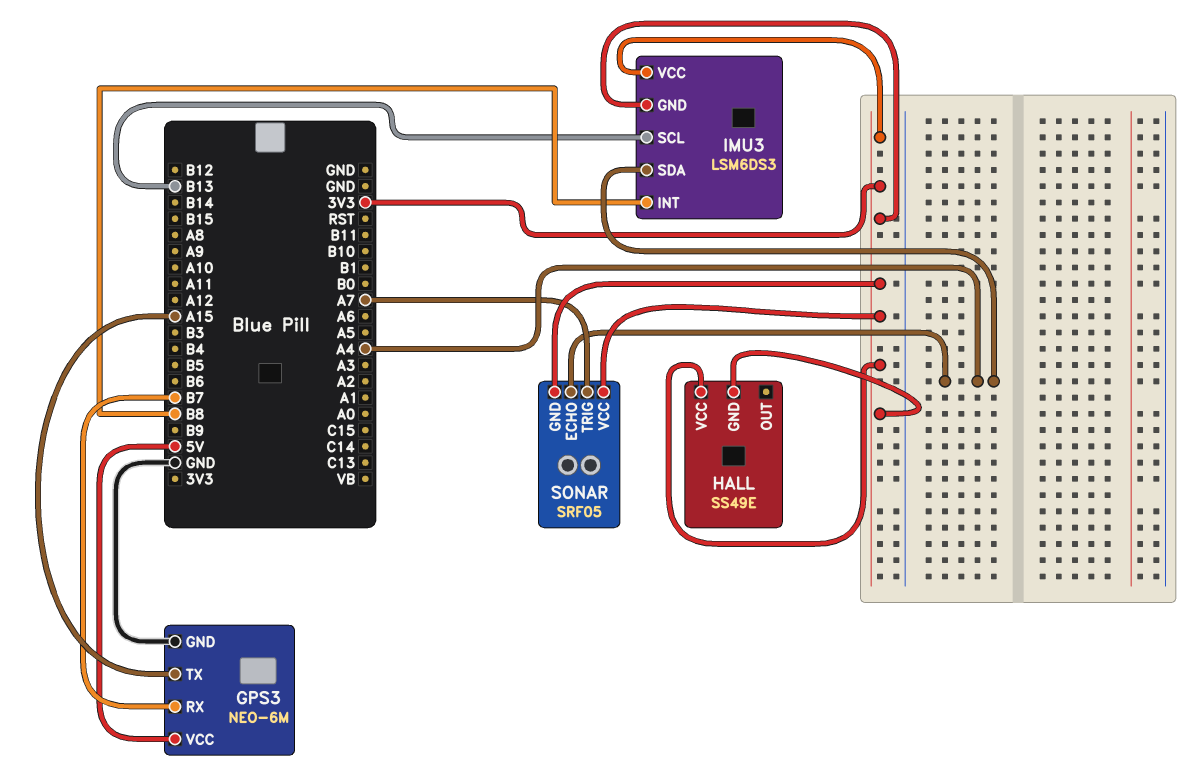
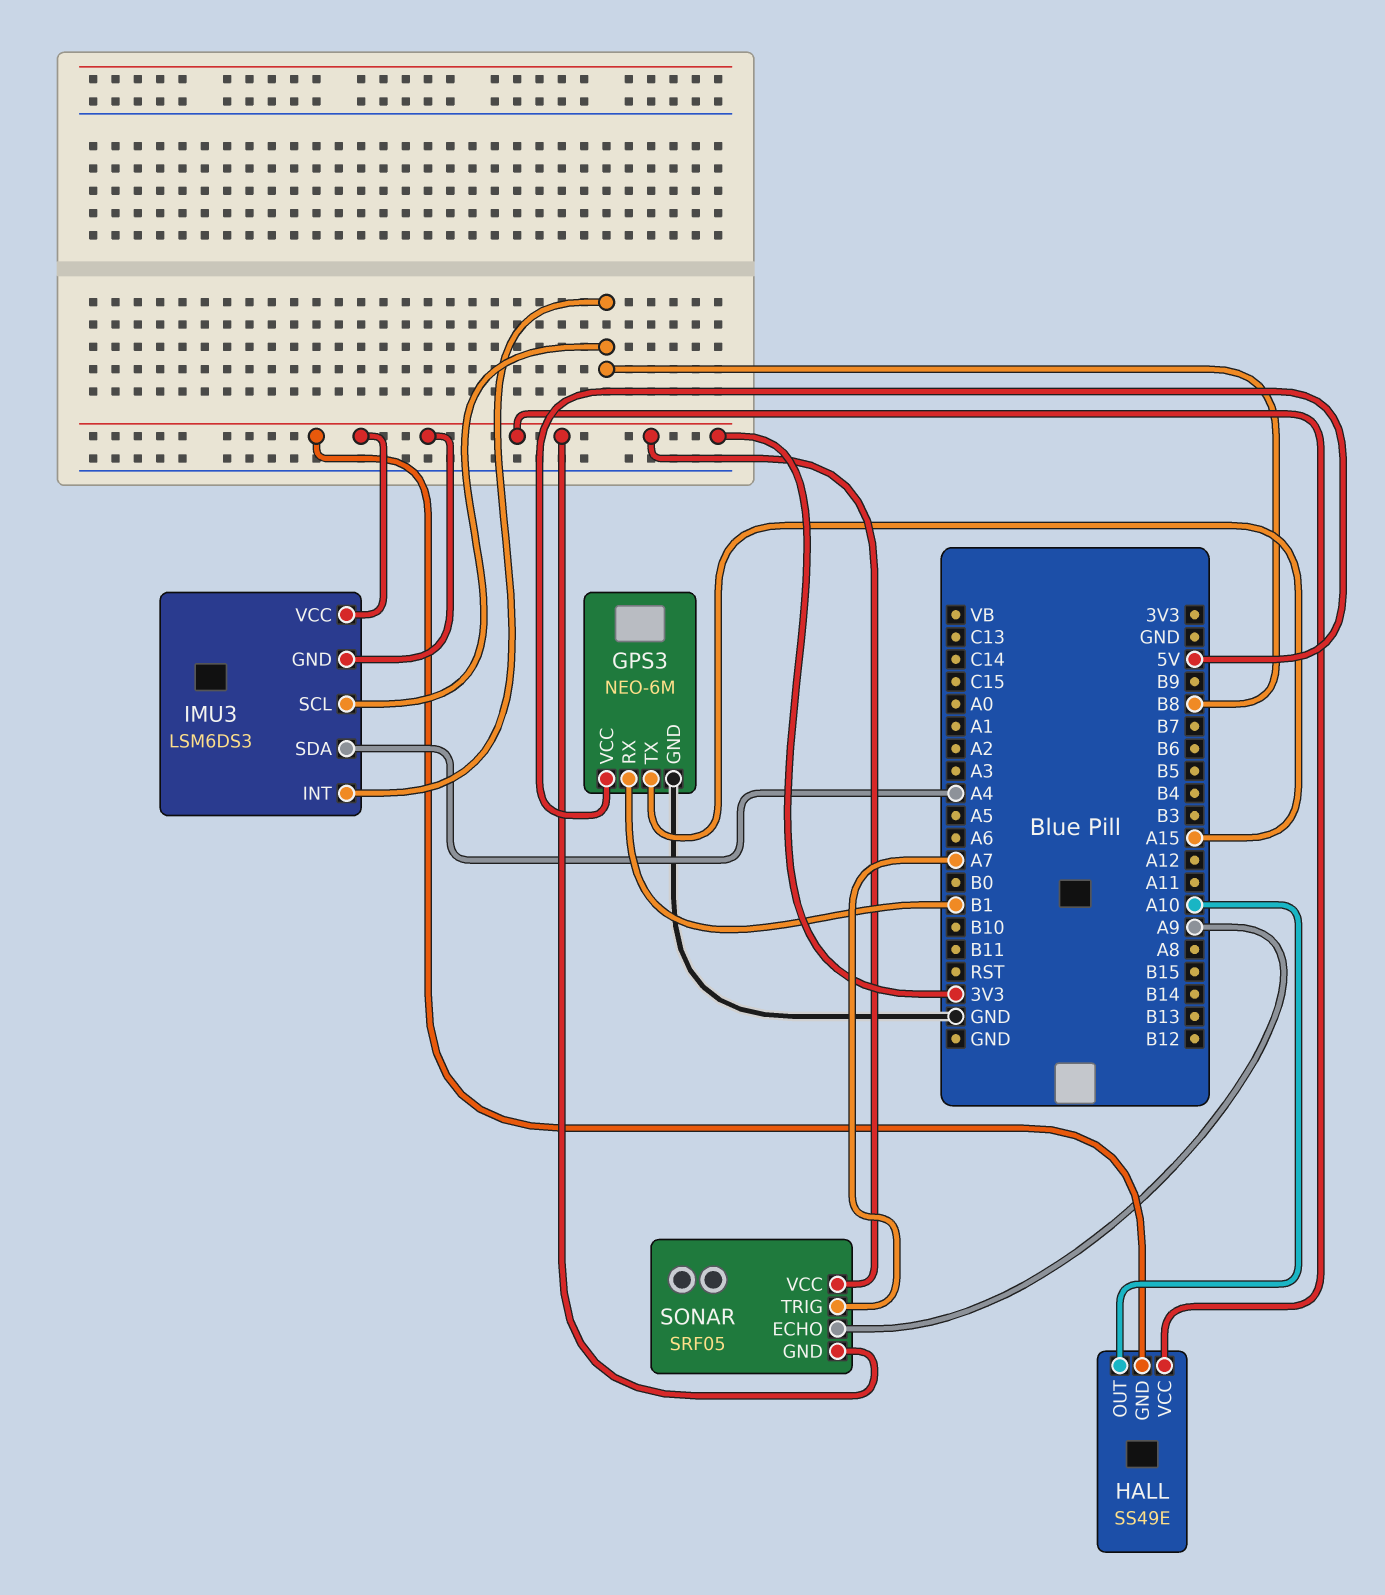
GPS3 pin RX: B7 -> B1
HALL pin OUT: none -> A10
IMU3 pin SCL: B13 -> B8
SONAR pin ECHO: A4 -> A9

